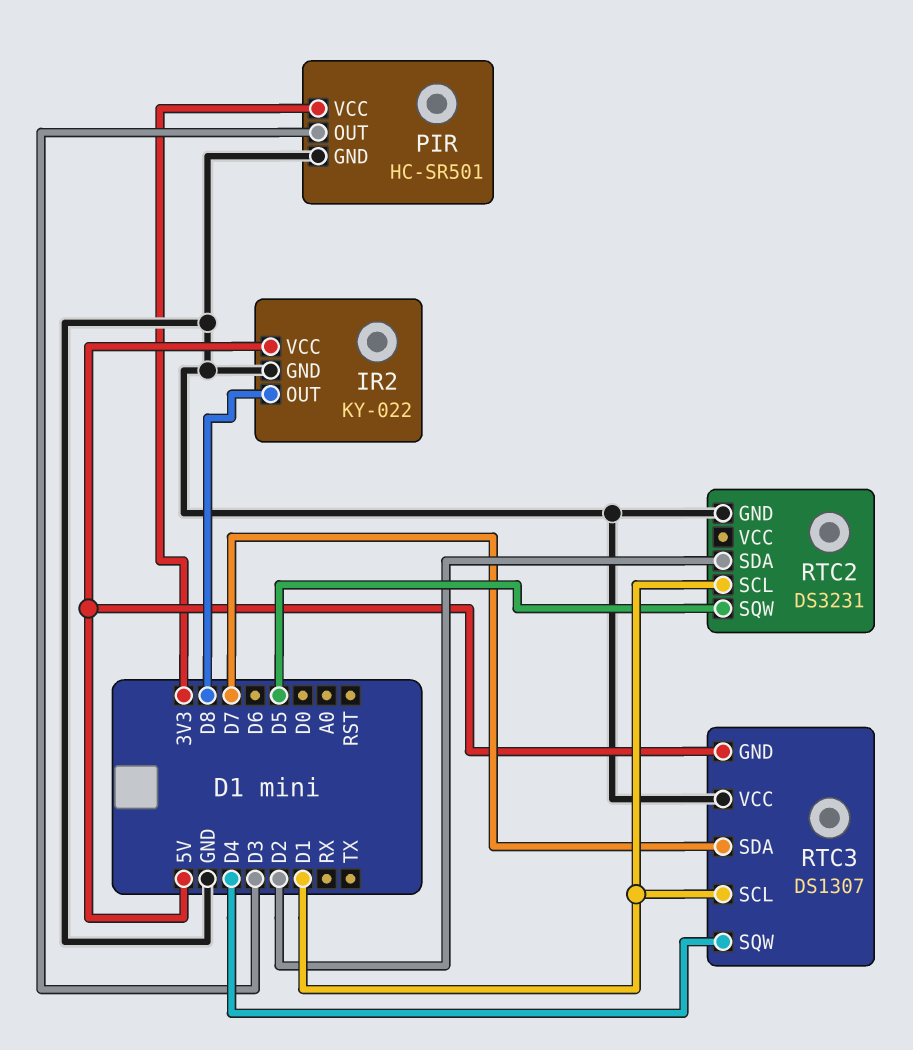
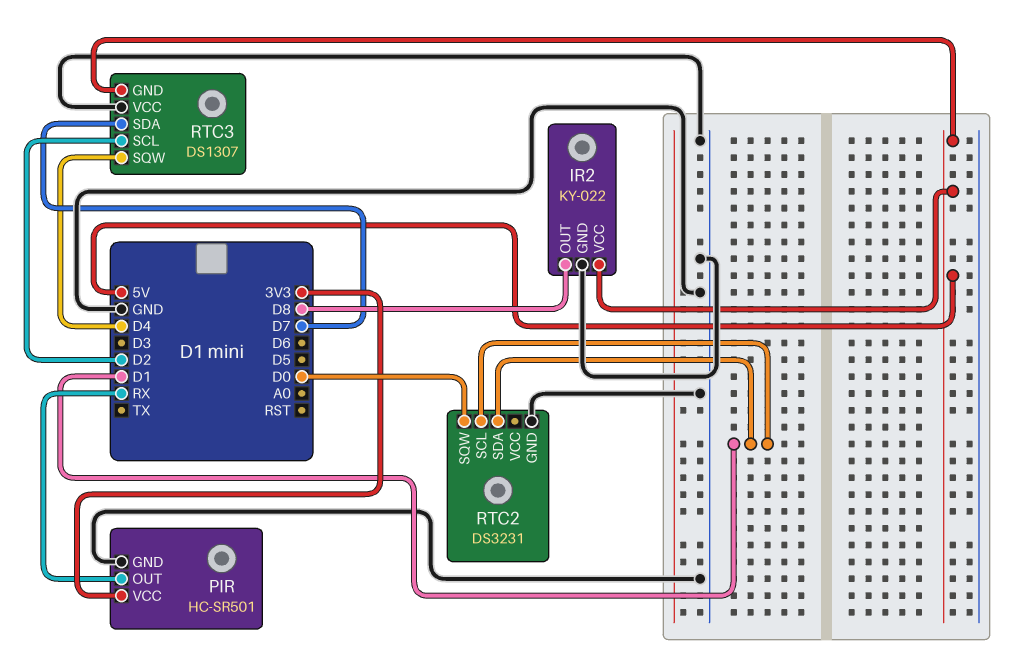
PIR pin OUT: D3 -> RX
RTC2 pin SDA: D2 -> D1
RTC2 pin SQW: D5 -> D0
RTC3 pin SCL: D1 -> D2

